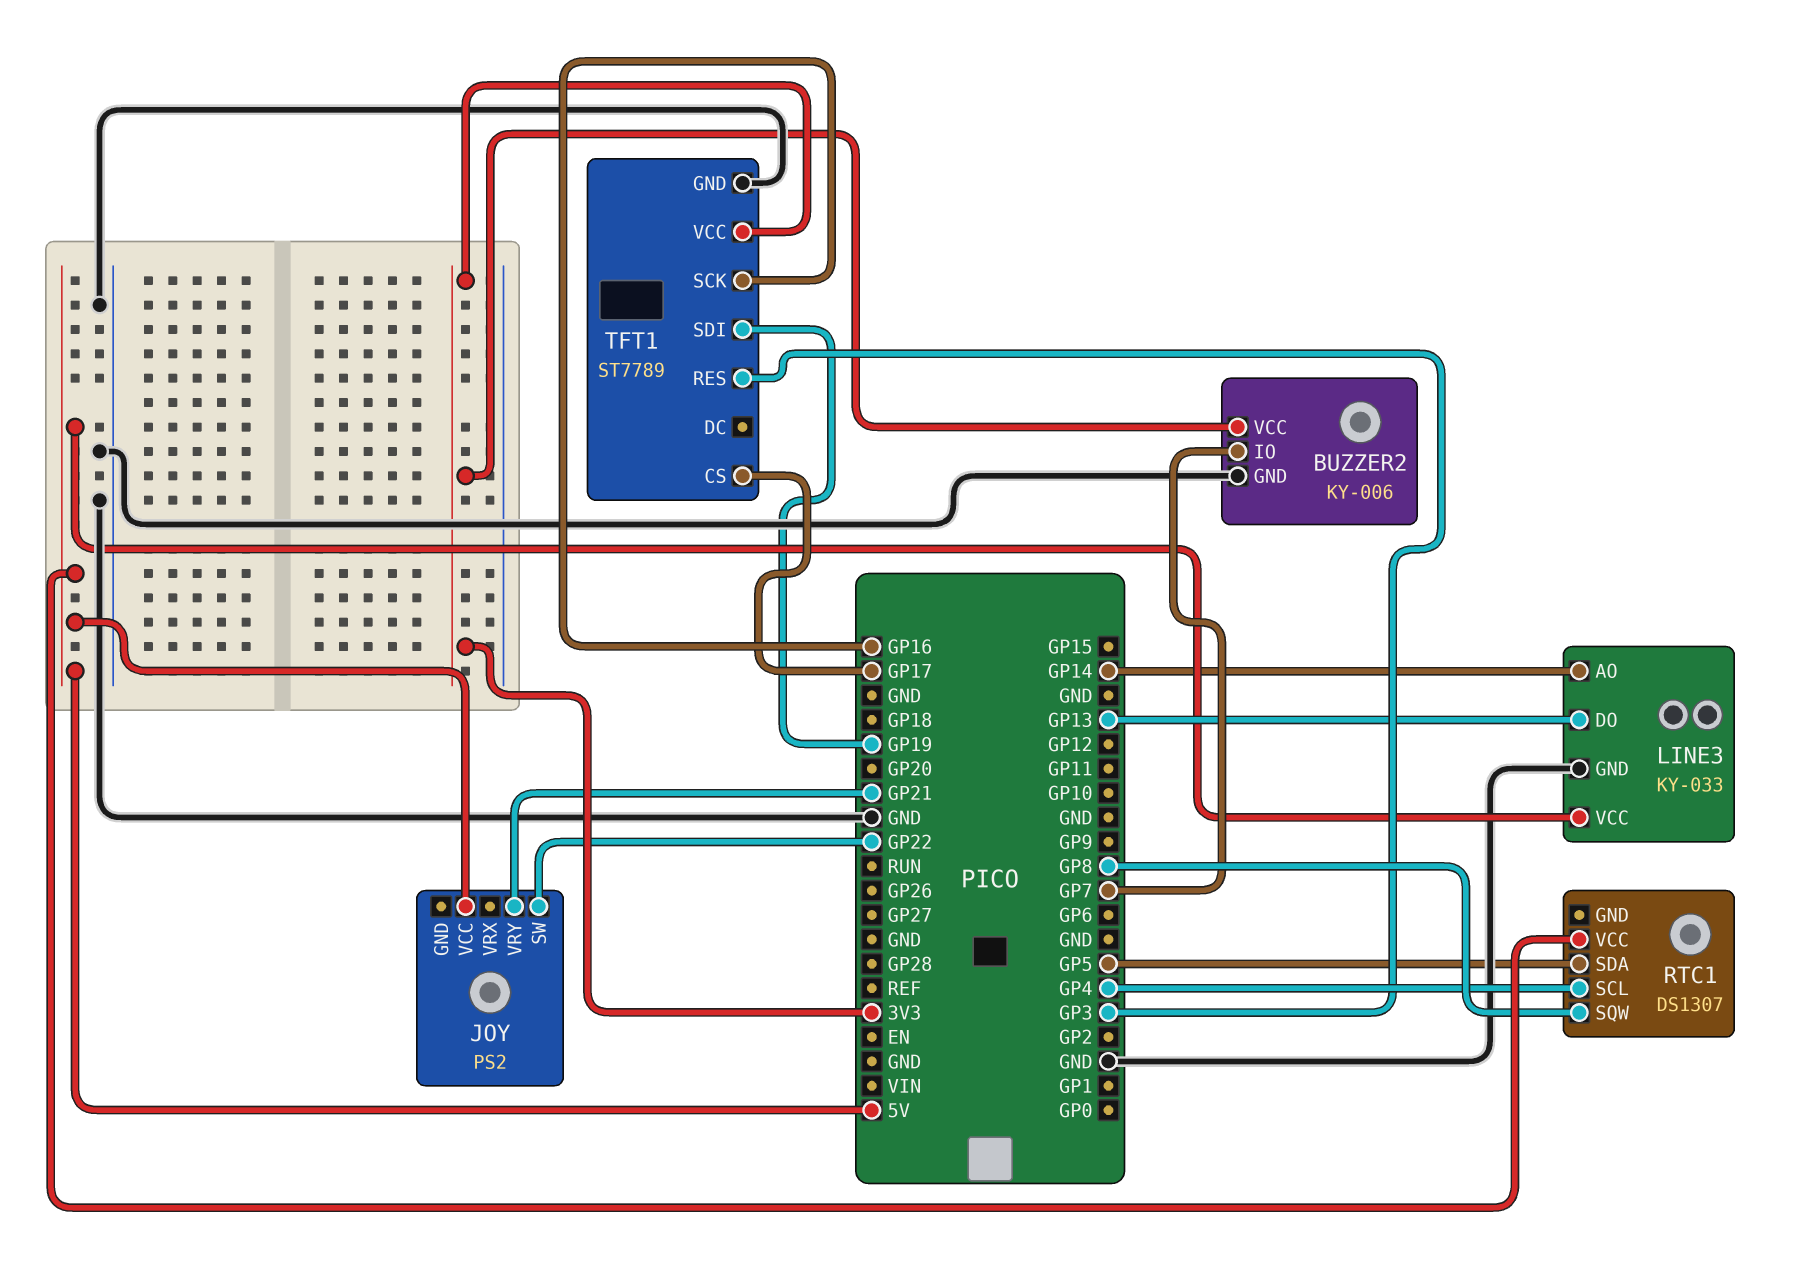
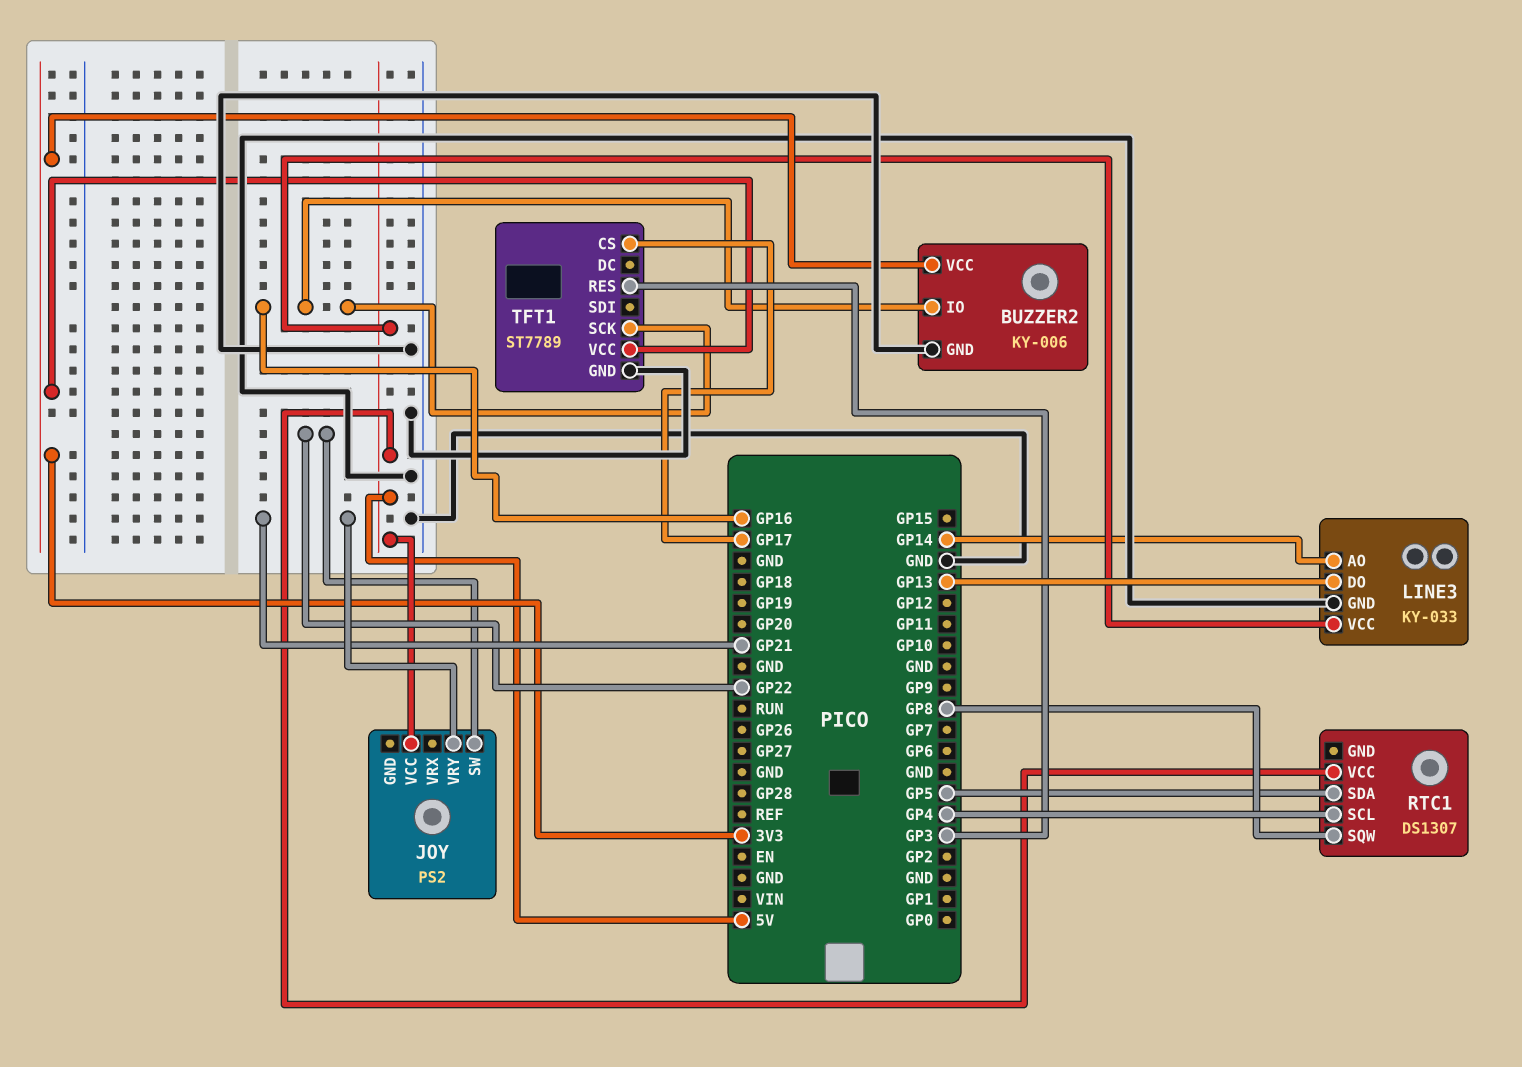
BUZZER2 pin IO: GP7 -> GP16
TFT1 pin SDI: GP19 -> none

